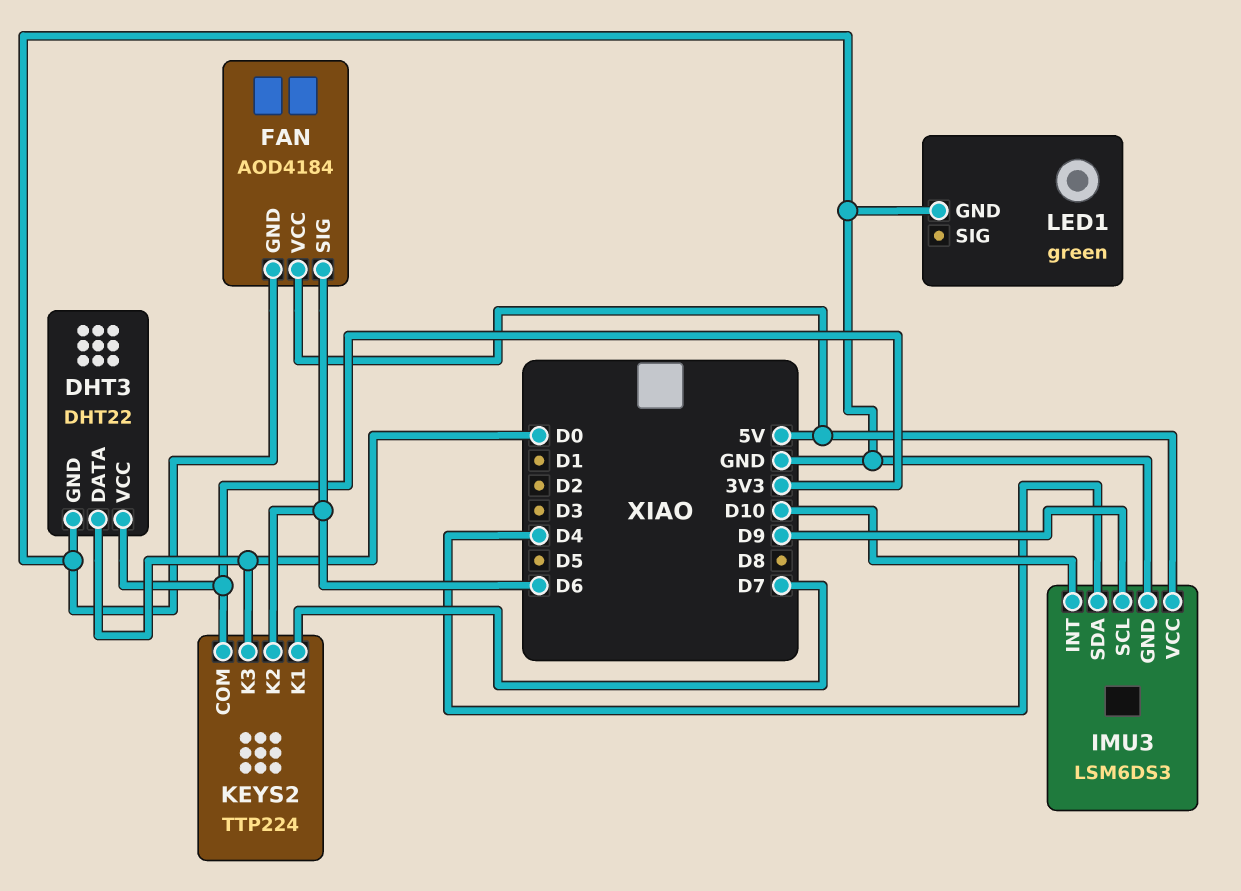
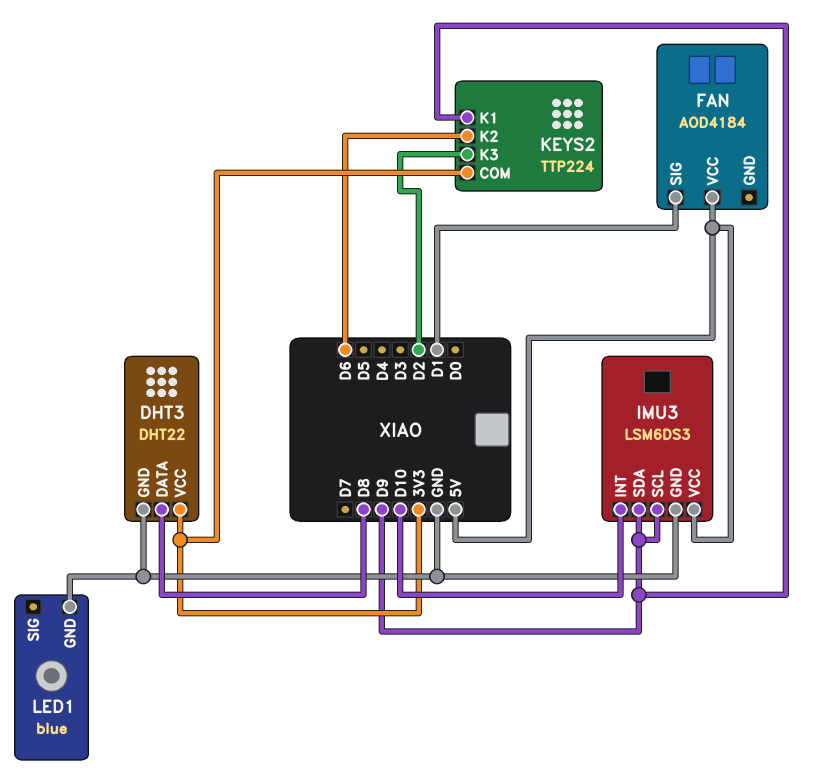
DHT3 pin DATA: D0 -> D8
FAN pin GND: GND -> none
FAN pin SIG: D6 -> D1
IMU3 pin SDA: D4 -> D9
KEYS2 pin K1: D7 -> D9
KEYS2 pin K3: D0 -> D2
LED1: green -> blue

